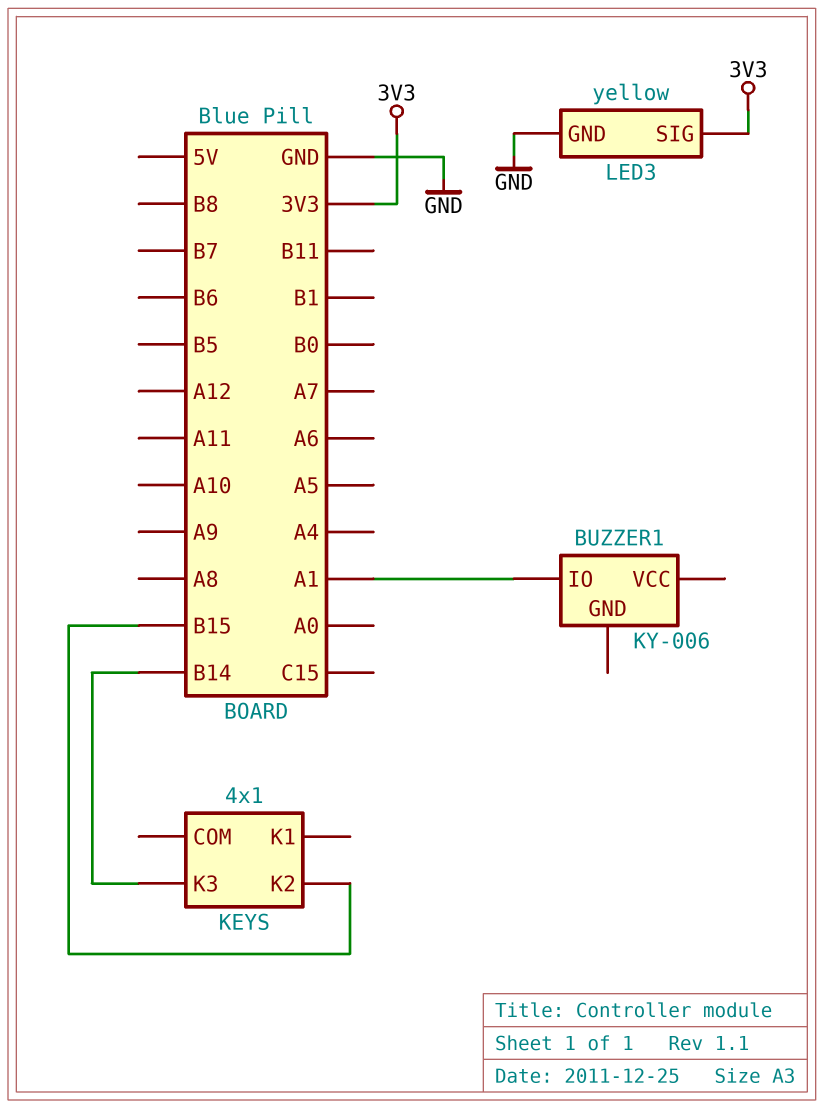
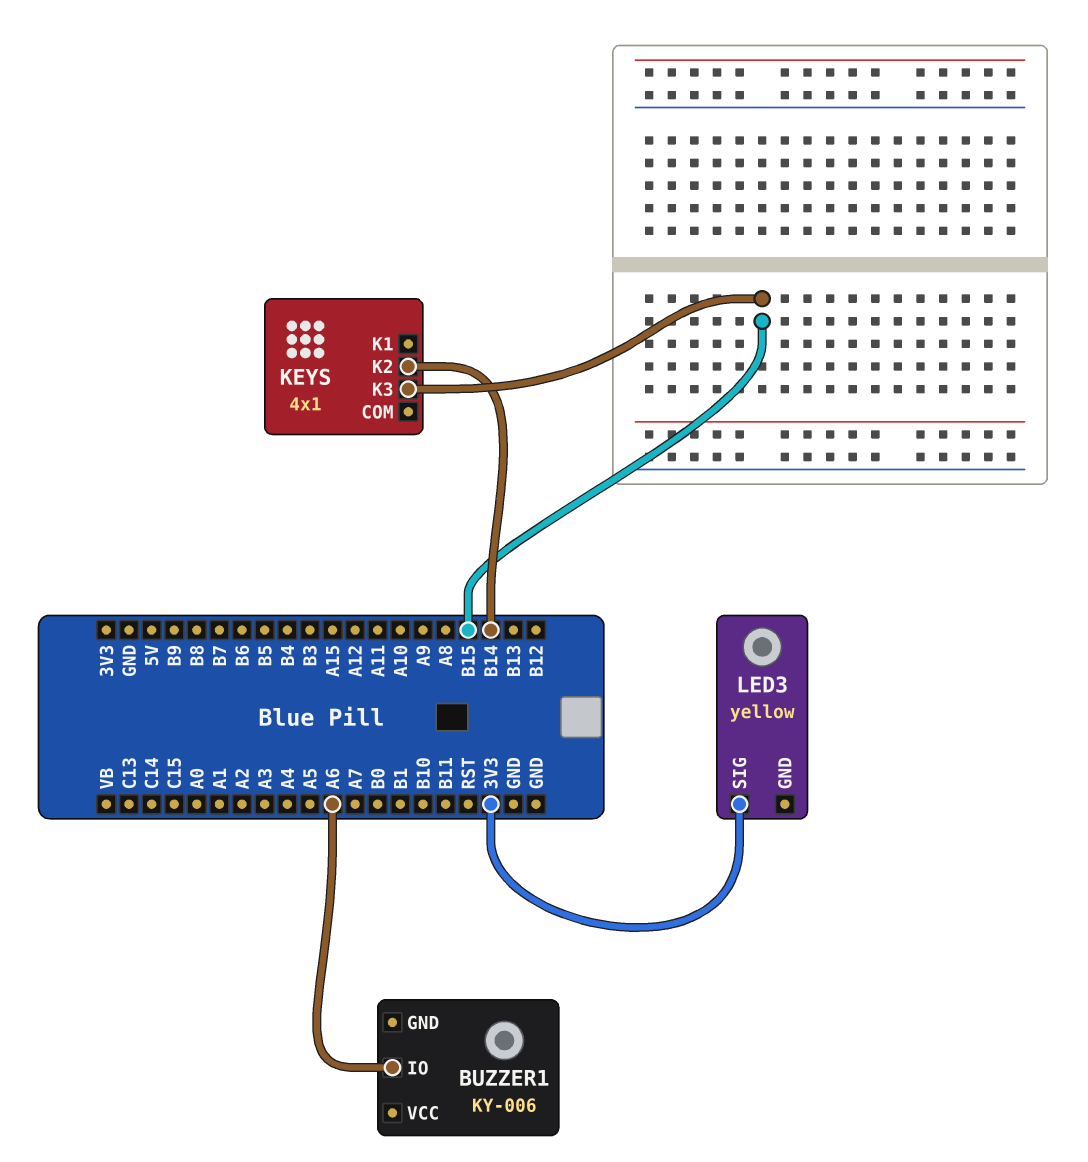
BUZZER1 pin IO: A1 -> A6
KEYS pin K2: B15 -> B14
KEYS pin K3: B14 -> B15
LED3 pin GND: GND -> none

